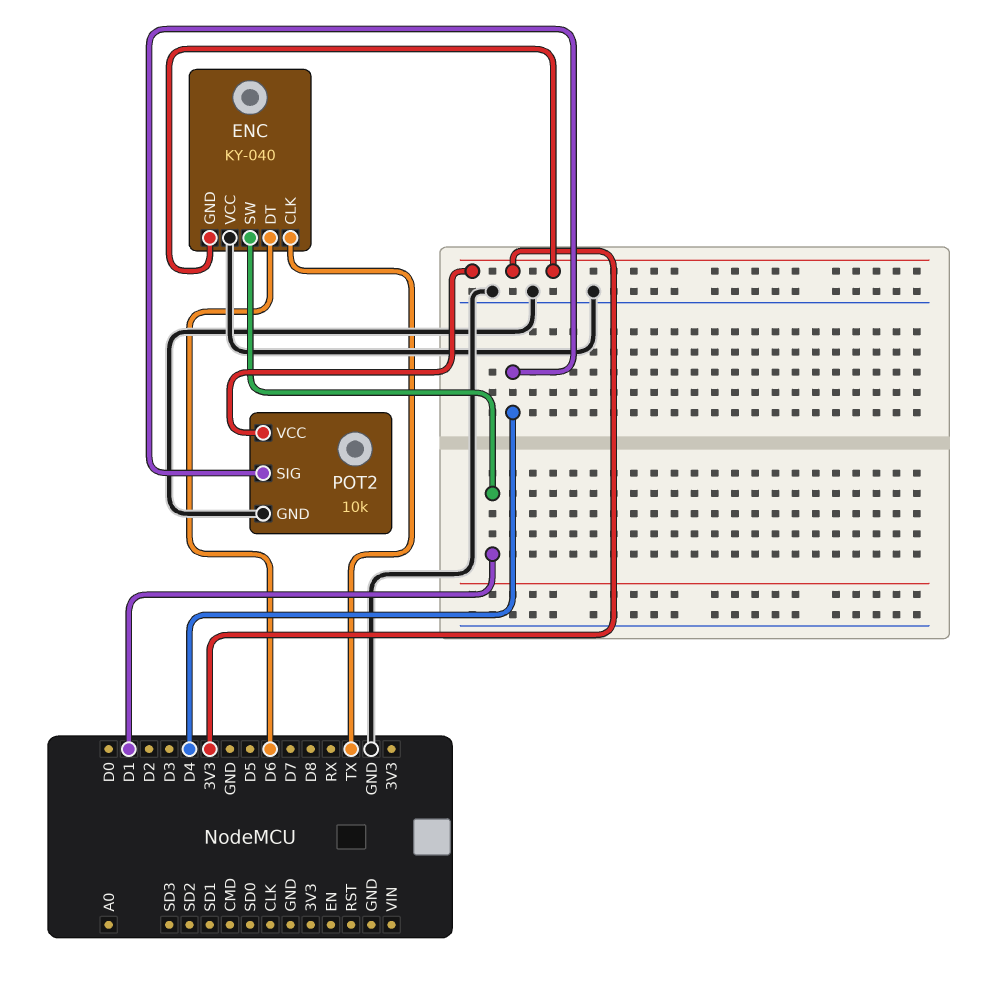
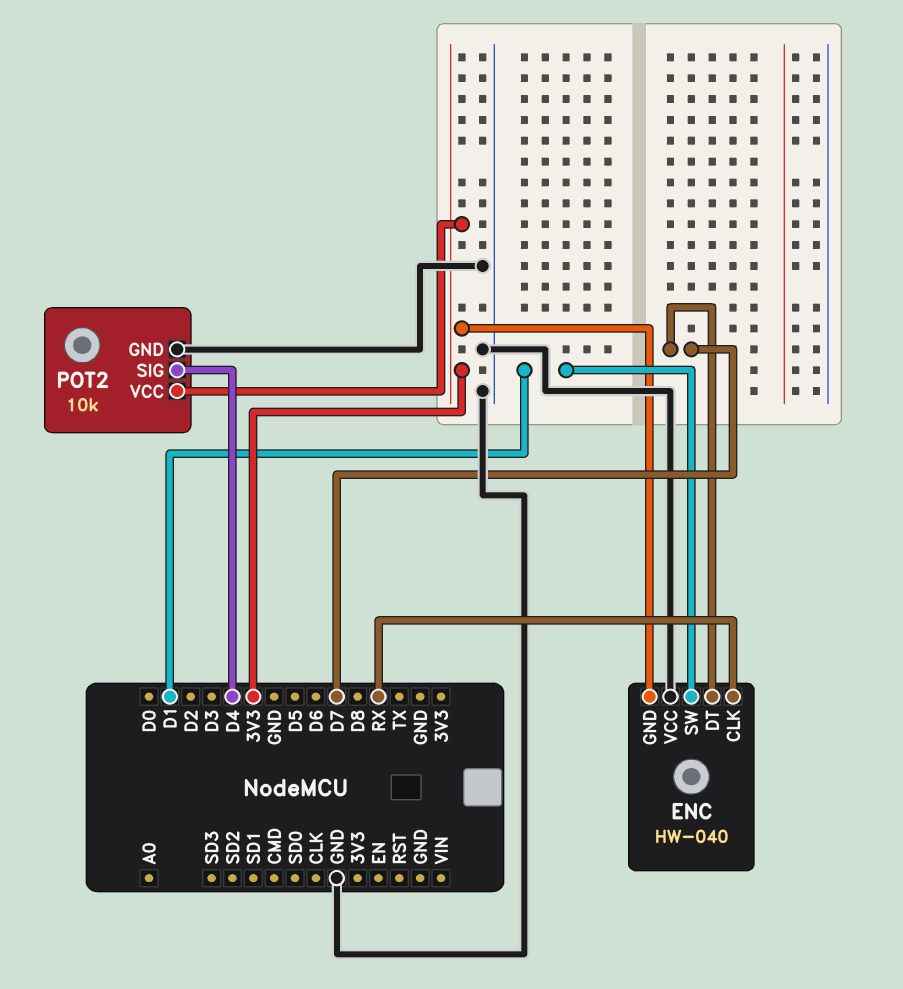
ENC: KY-040 -> HW-040
ENC pin CLK: TX -> RX
ENC pin DT: D6 -> D7

